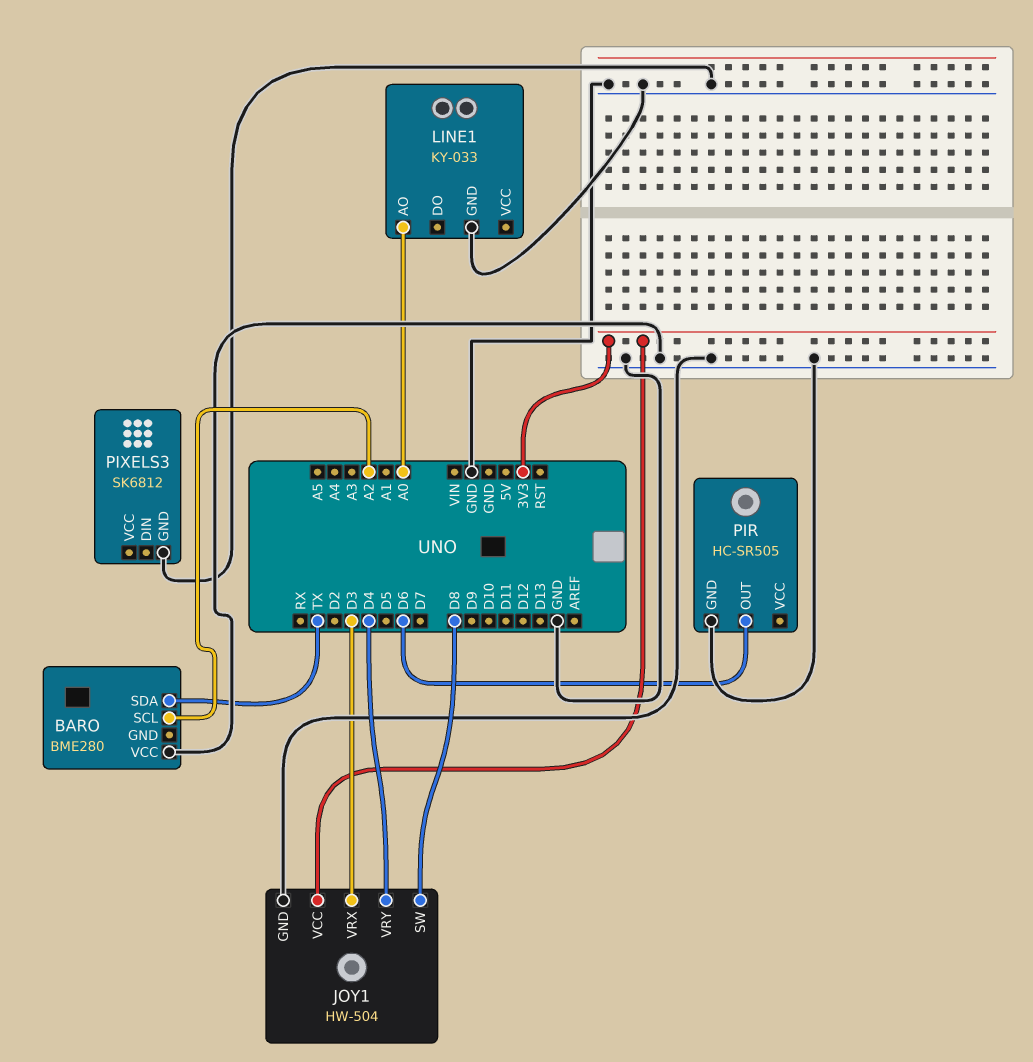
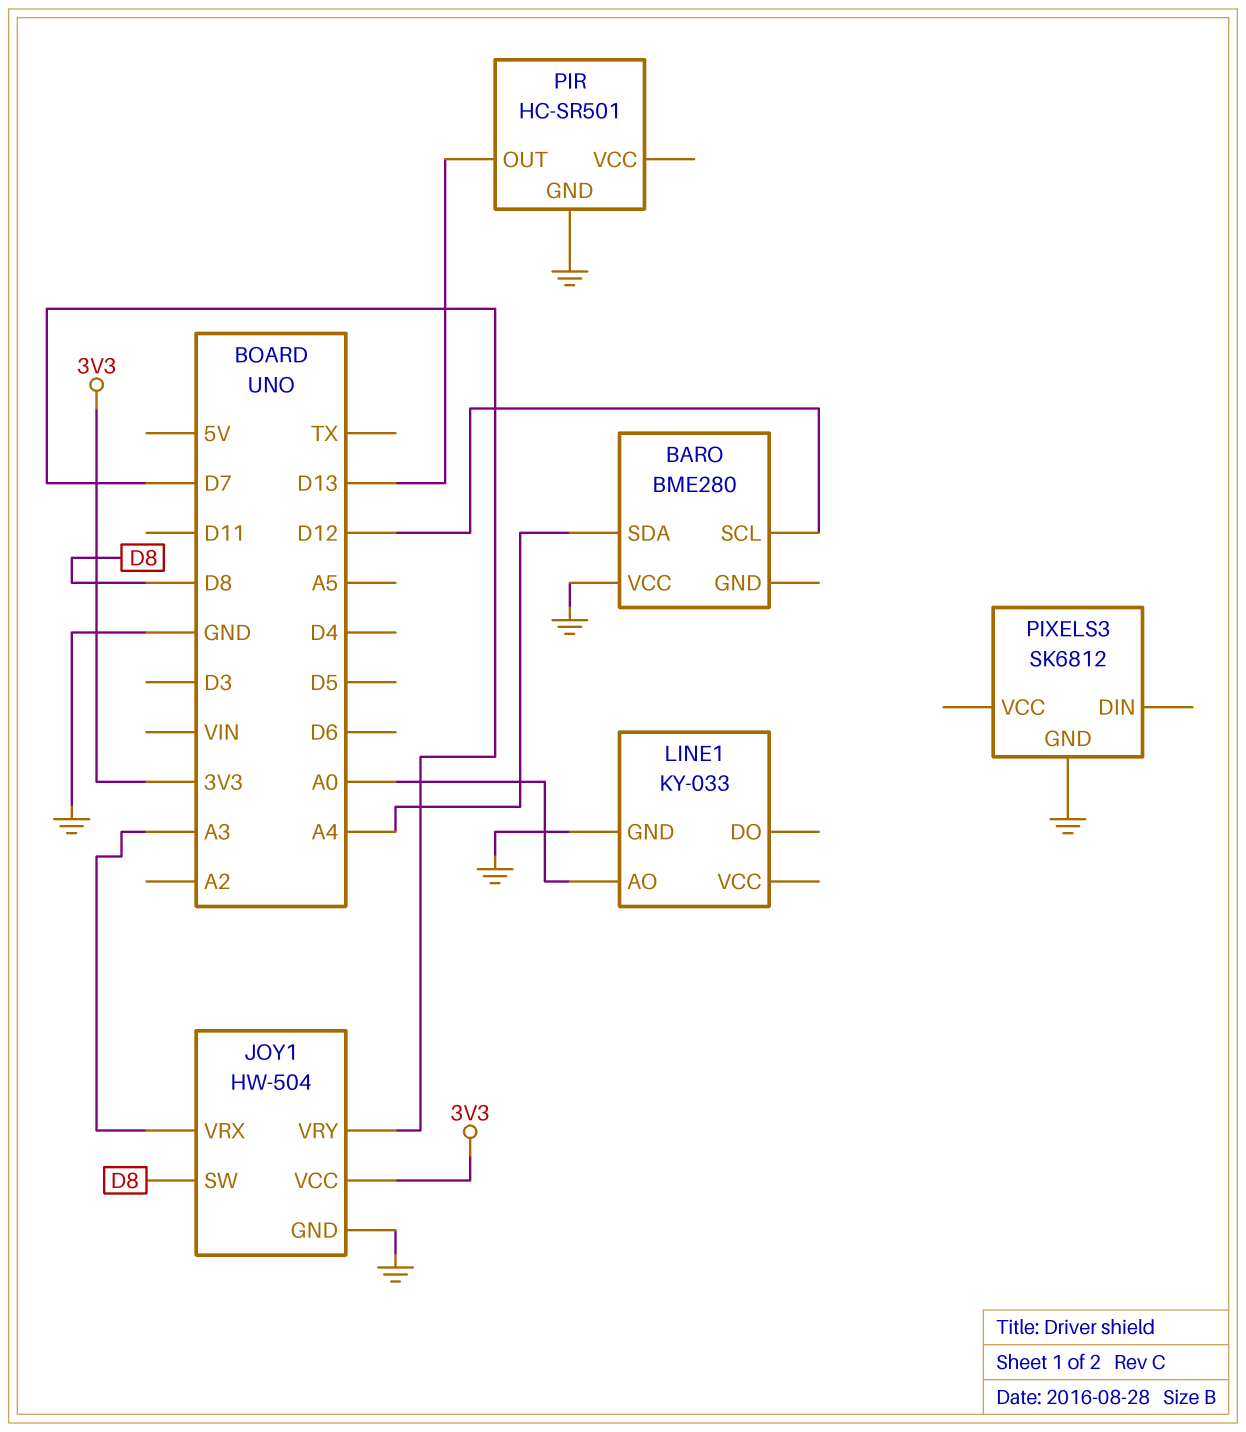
BARO pin SCL: A2 -> D12
BARO pin SDA: TX -> A4
JOY1 pin VRX: D3 -> A3
JOY1 pin VRY: D4 -> D7
PIR: HC-SR505 -> HC-SR501
PIR pin OUT: D6 -> D13

